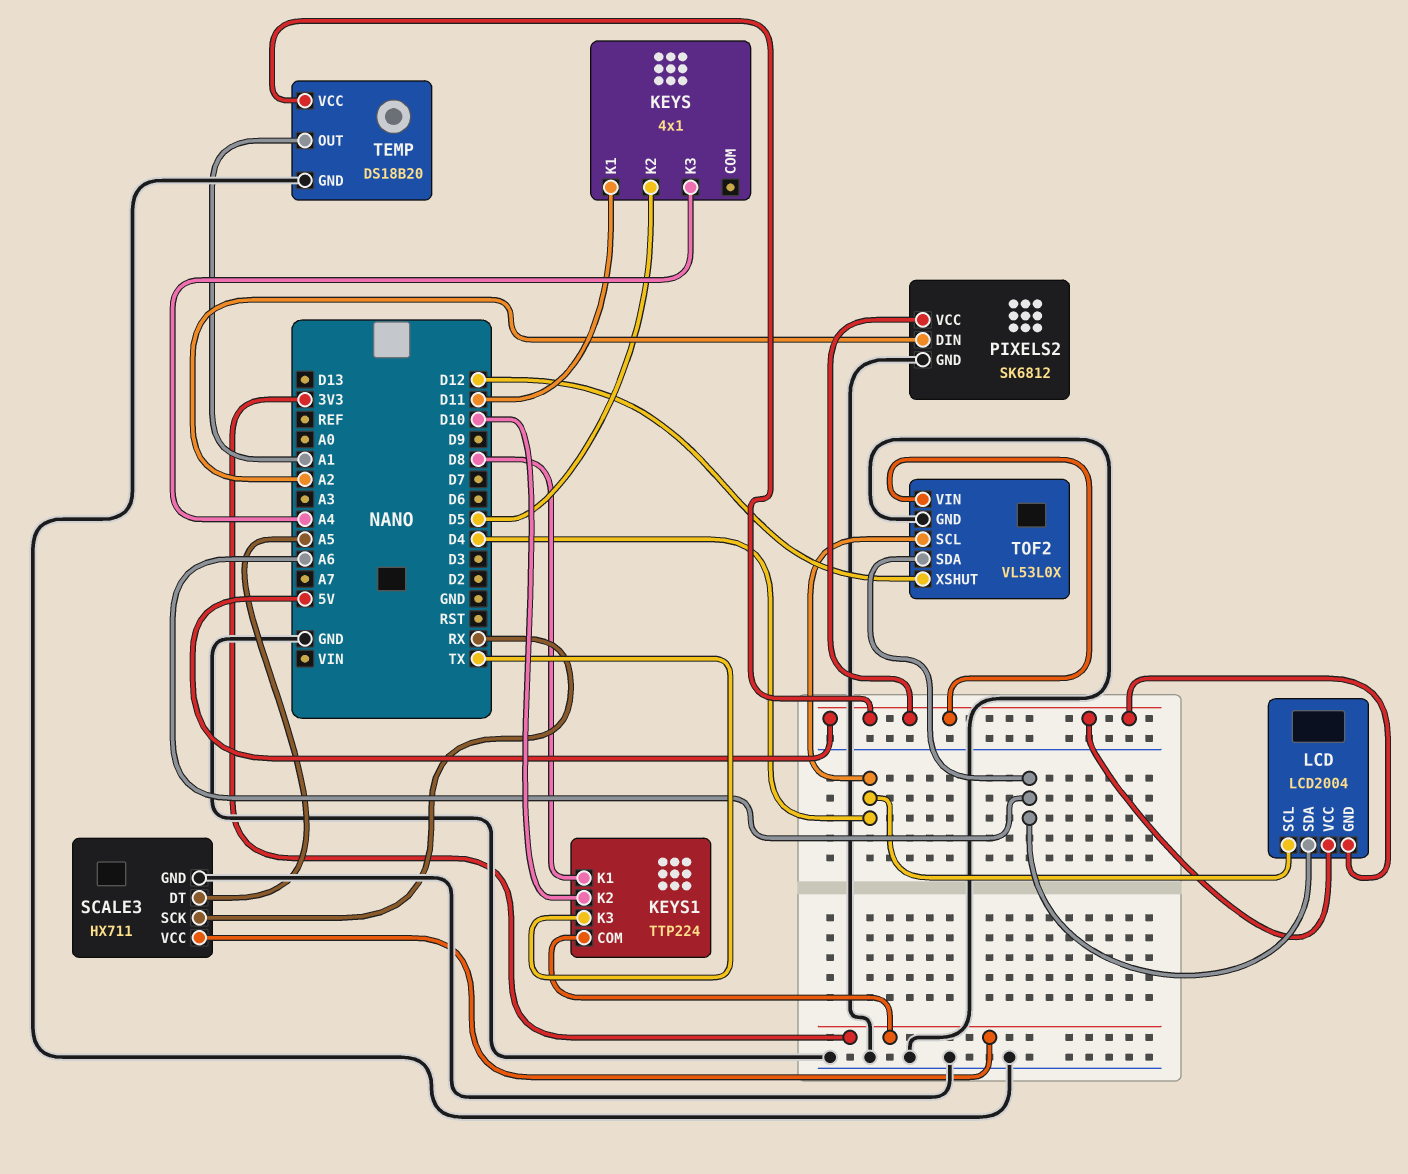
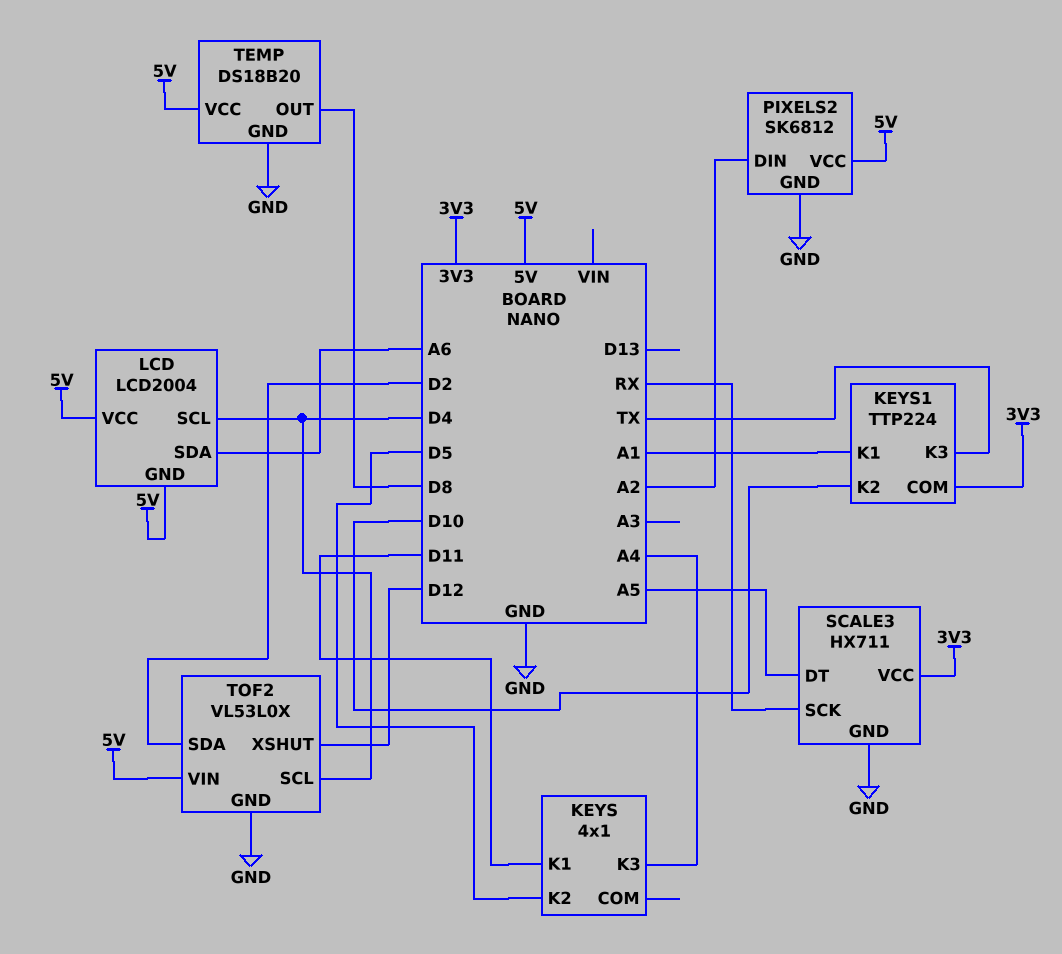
KEYS1 pin K1: D8 -> A1
TEMP pin OUT: A1 -> D8
TOF2 pin SDA: A6 -> D2

